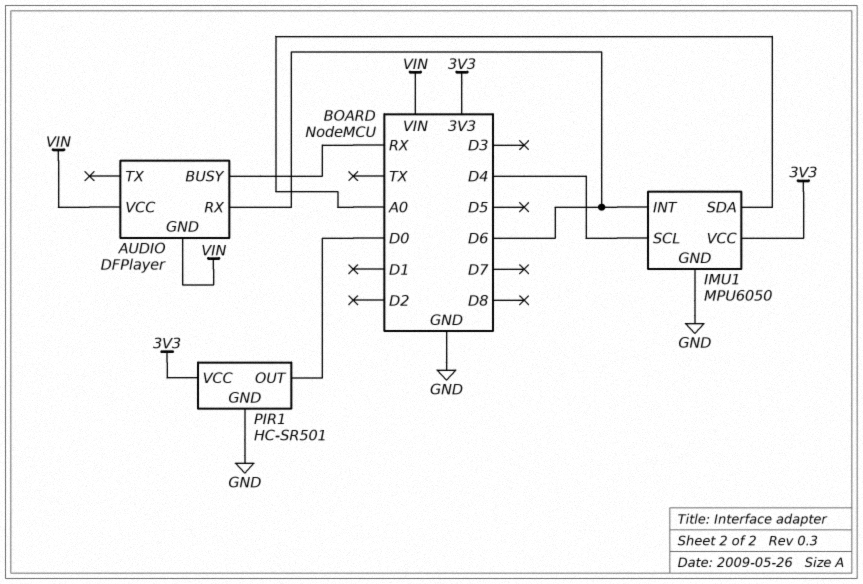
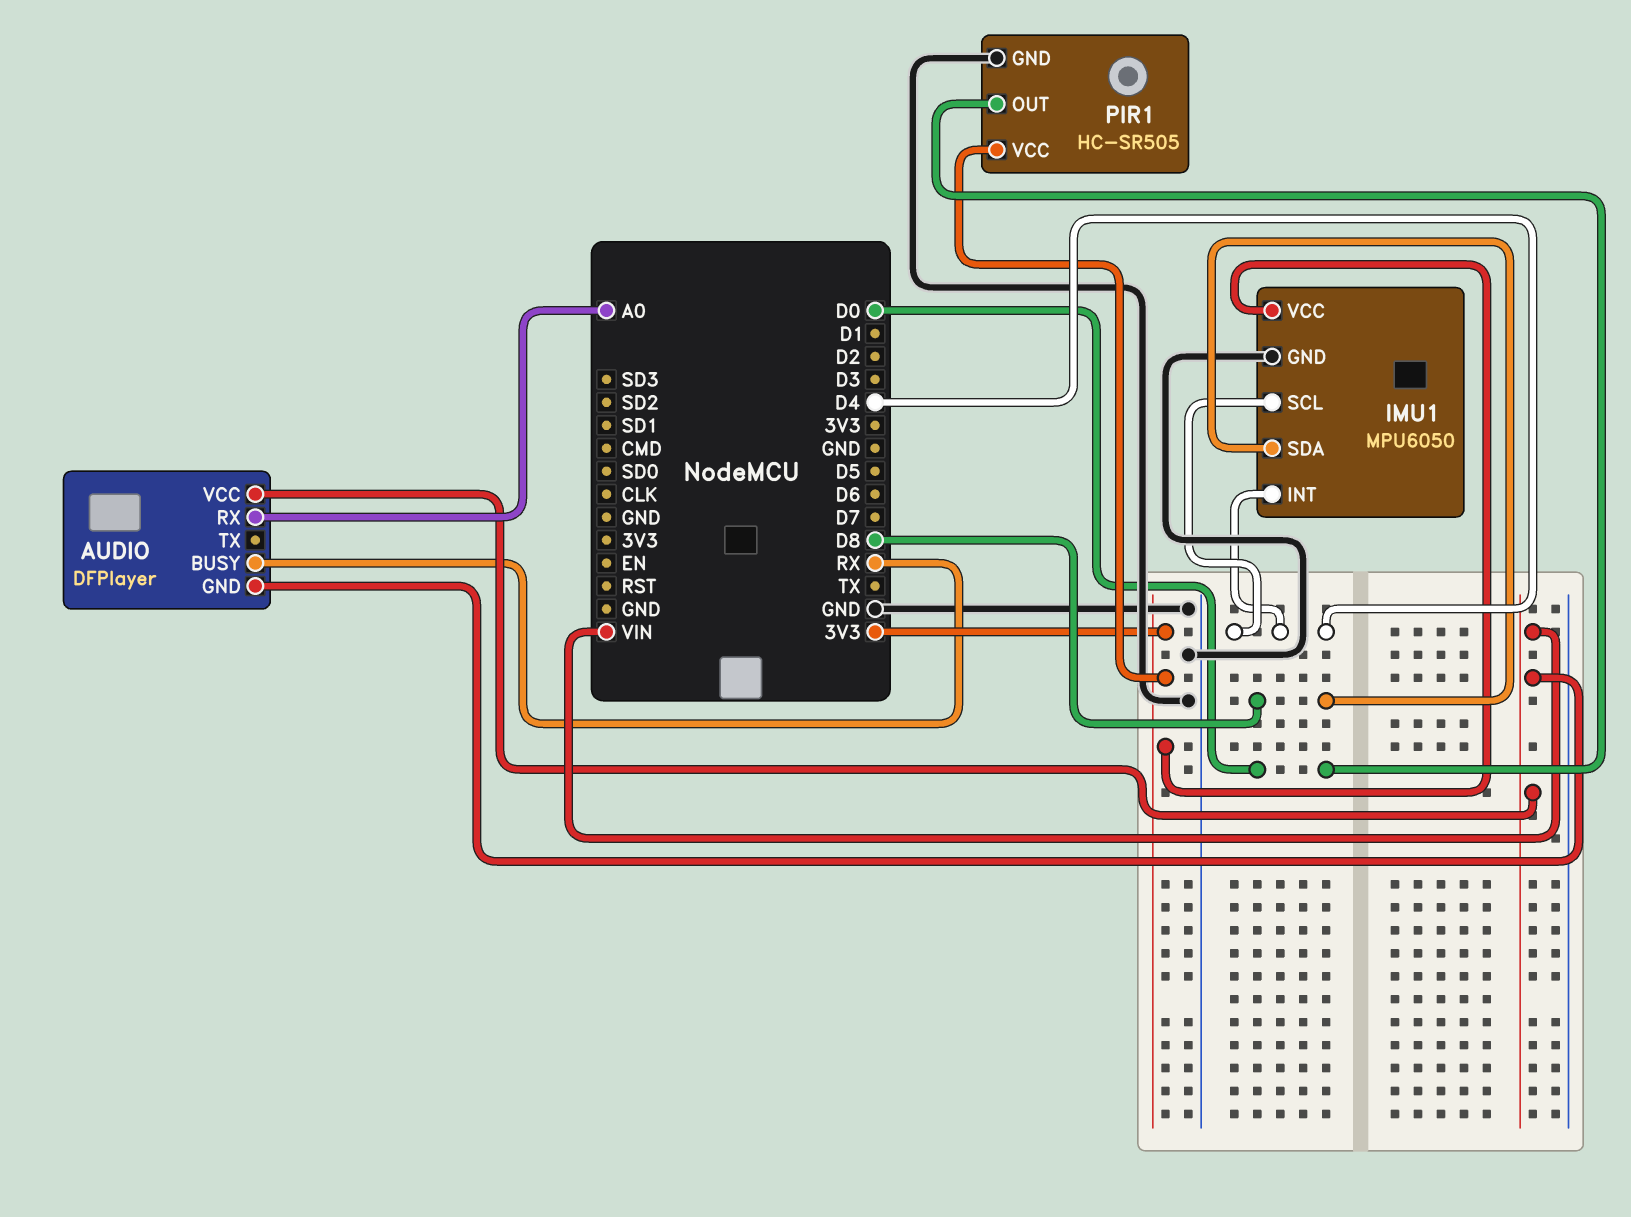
AUDIO pin RX: D6 -> A0
IMU1 pin INT: D6 -> D4
IMU1 pin SDA: A0 -> D8
PIR1: HC-SR501 -> HC-SR505

